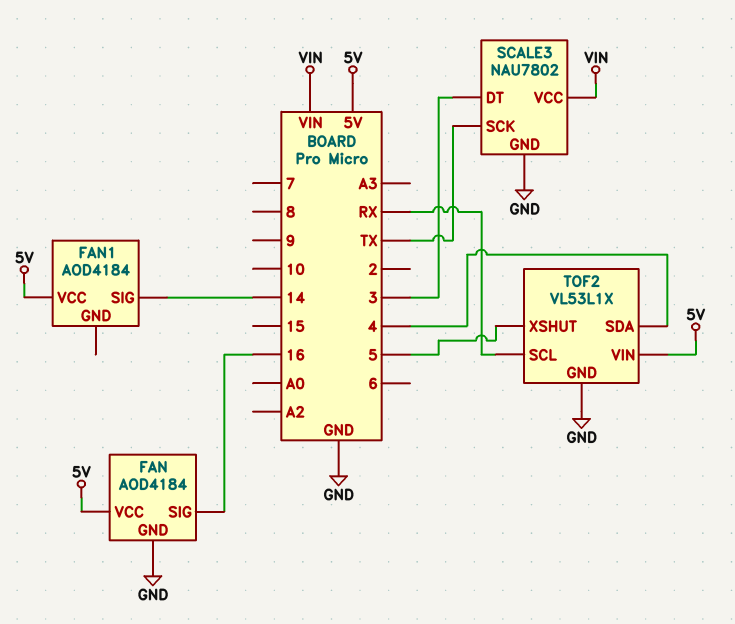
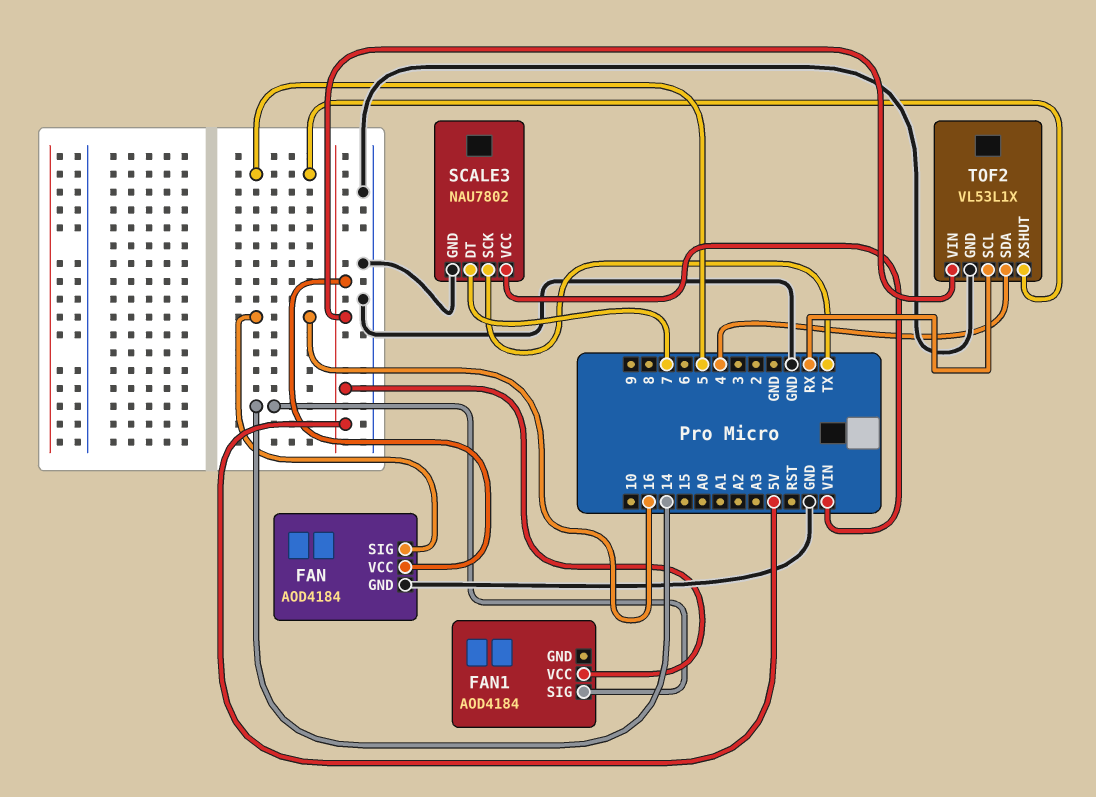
SCALE3 pin DT: 3 -> 7

